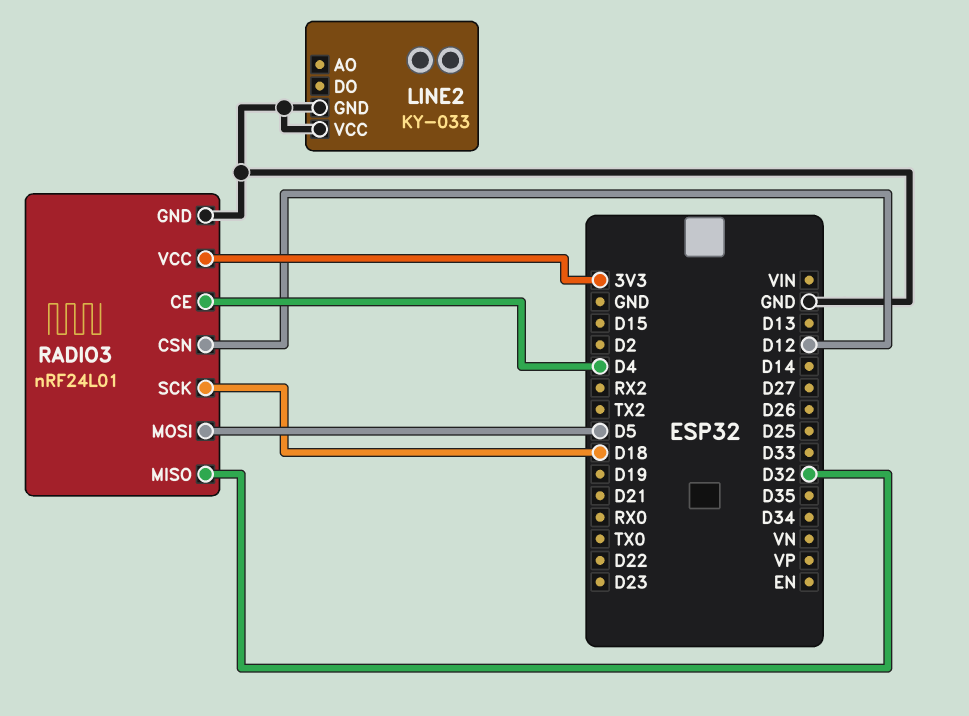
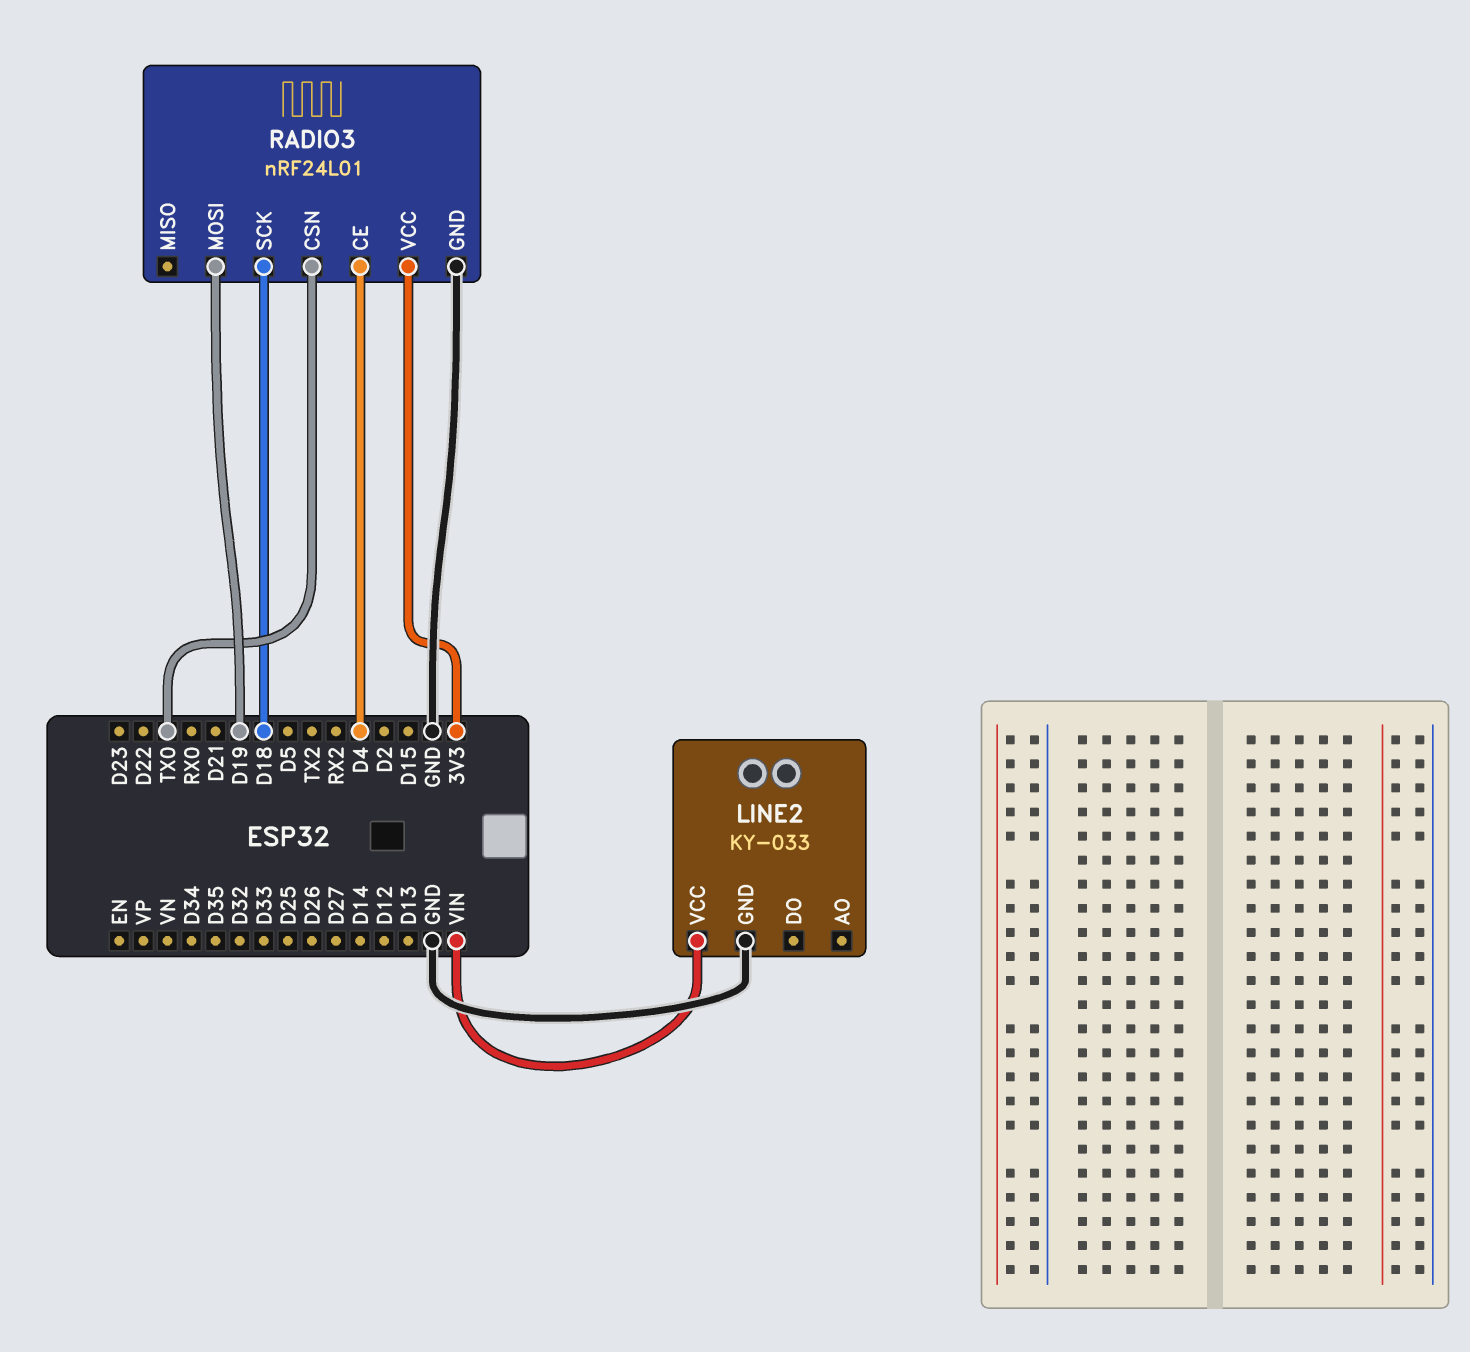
LINE2 pin VCC: GND -> VIN
RADIO3 pin CSN: D12 -> TX0
RADIO3 pin MISO: D32 -> none
RADIO3 pin MOSI: D5 -> D19

